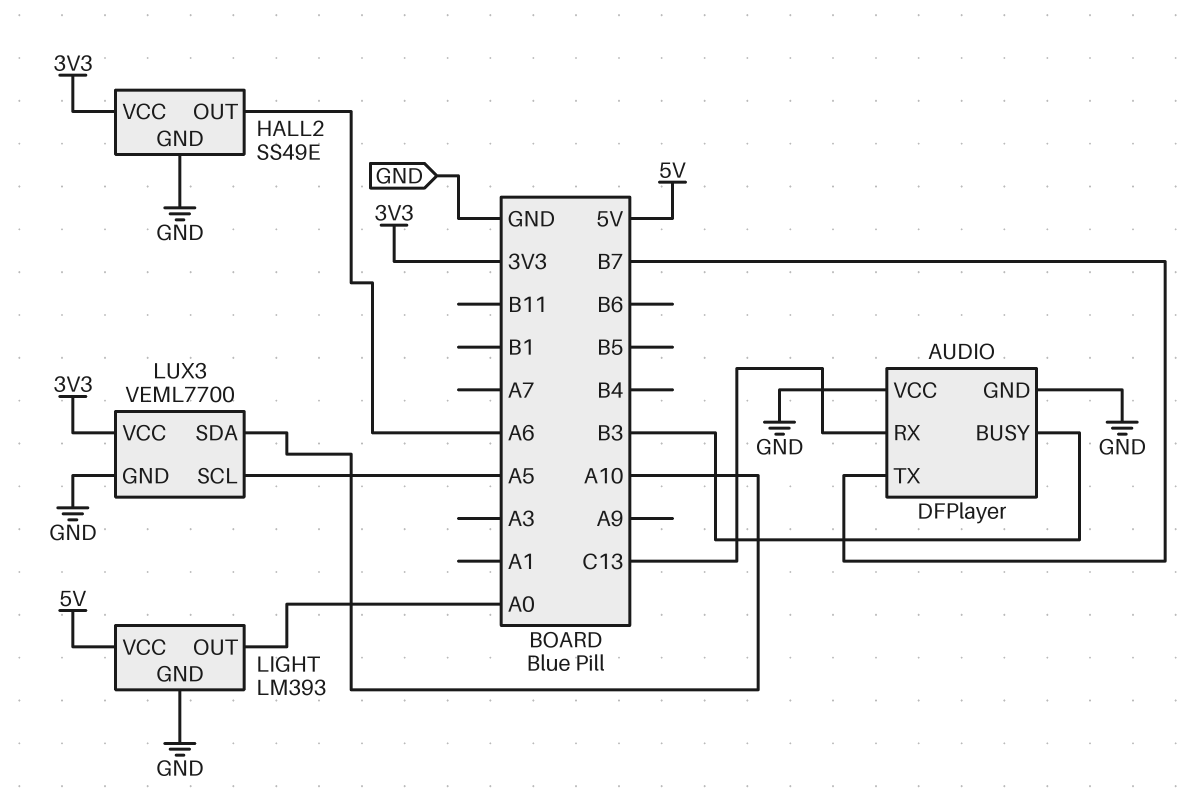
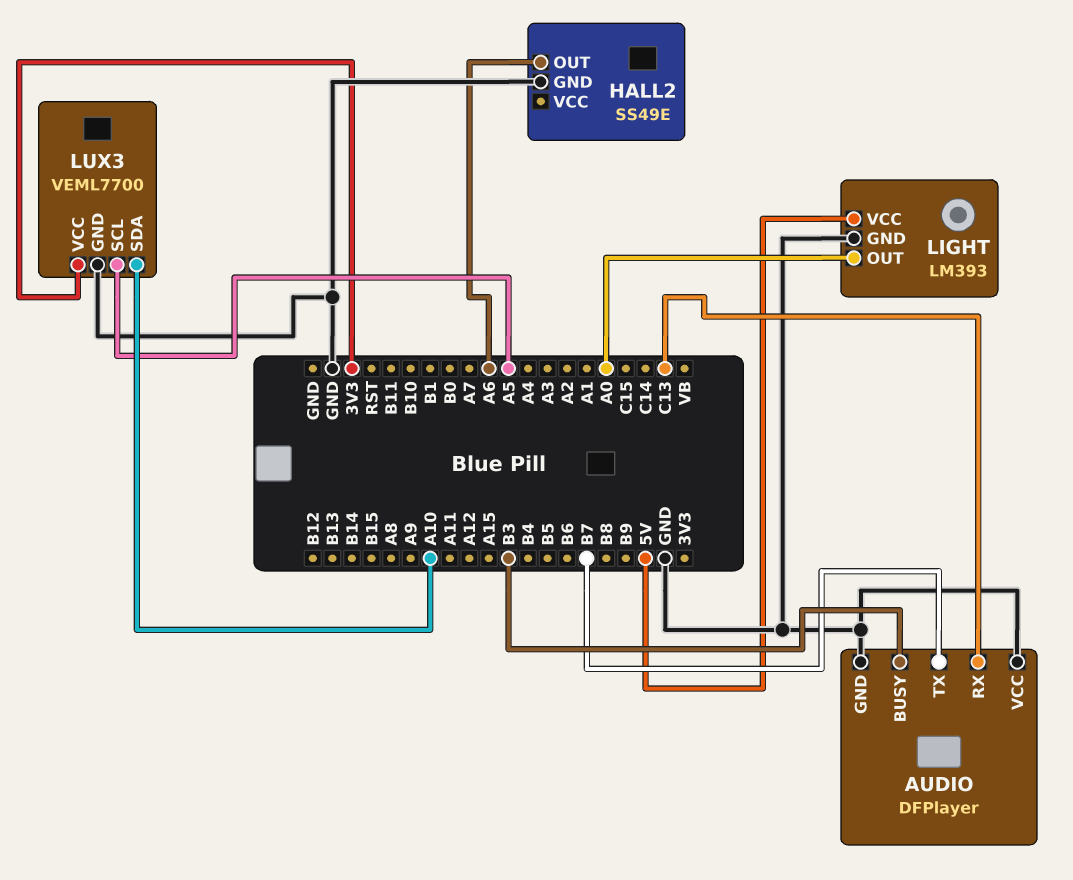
HALL2 pin VCC: 3V3 -> none

